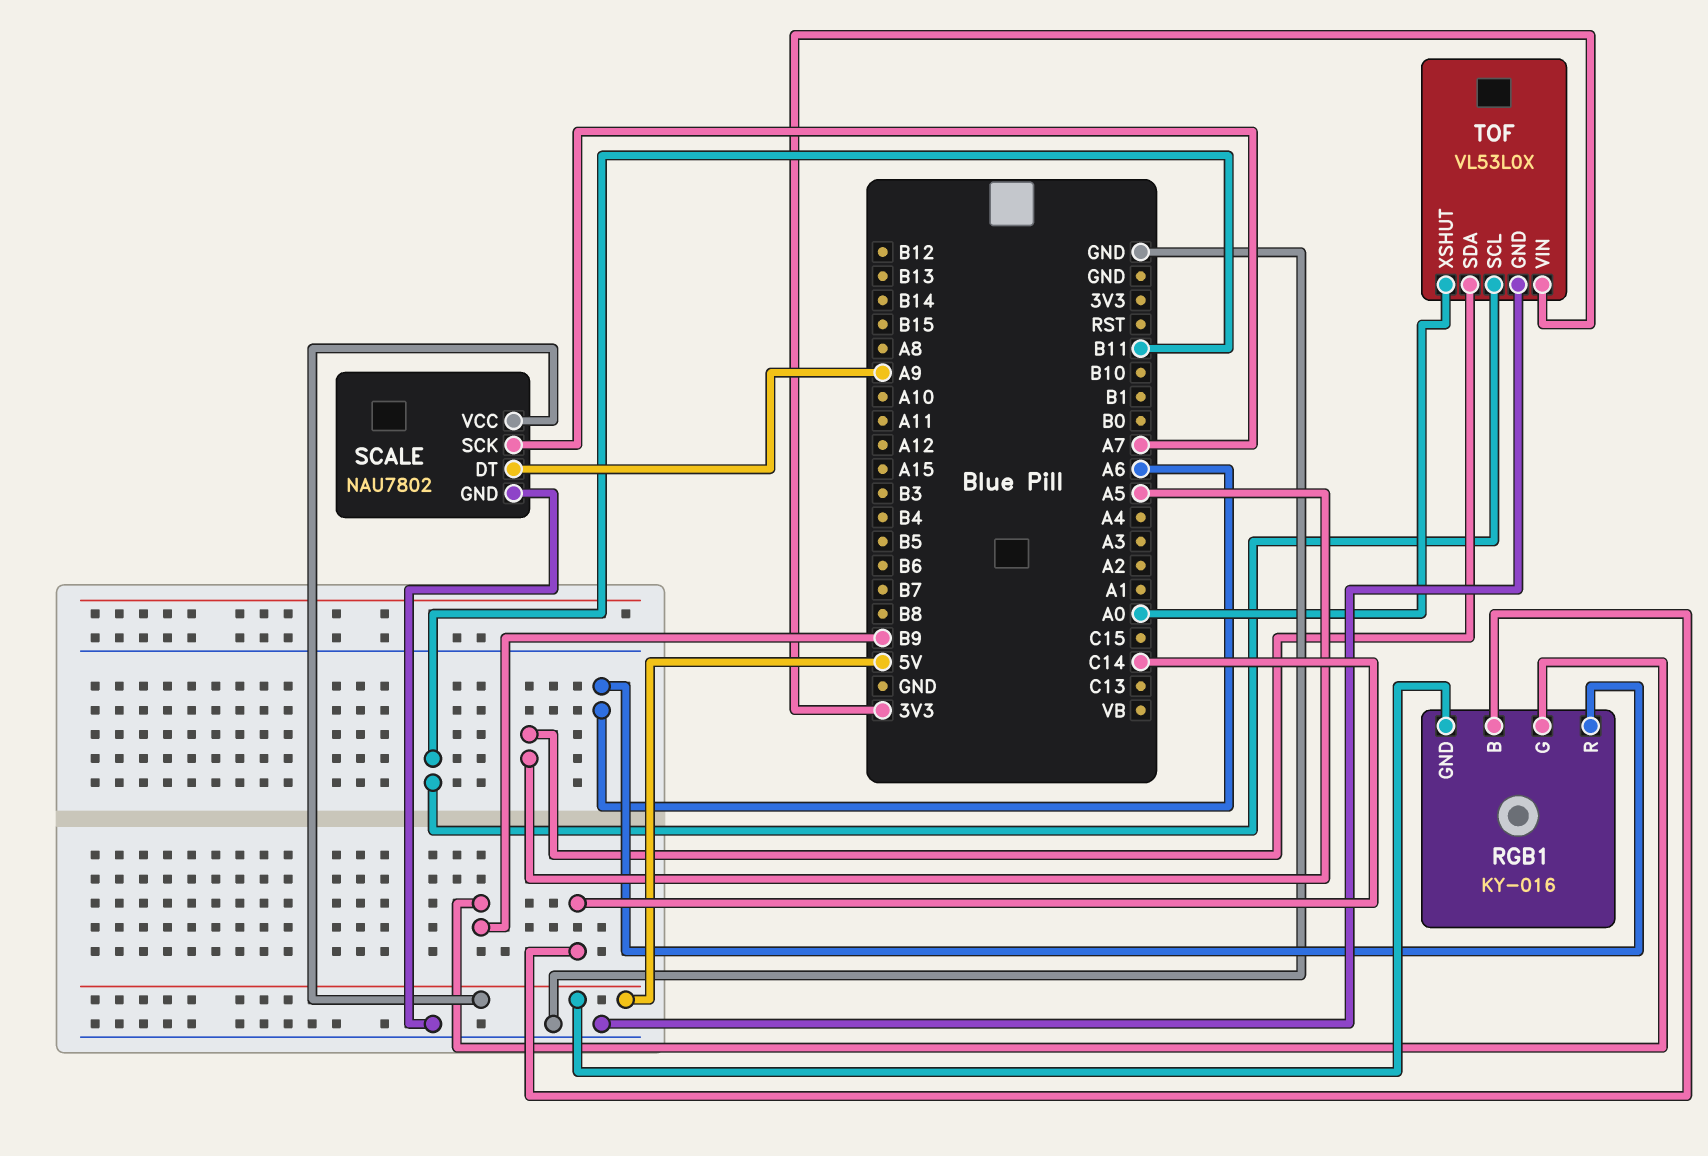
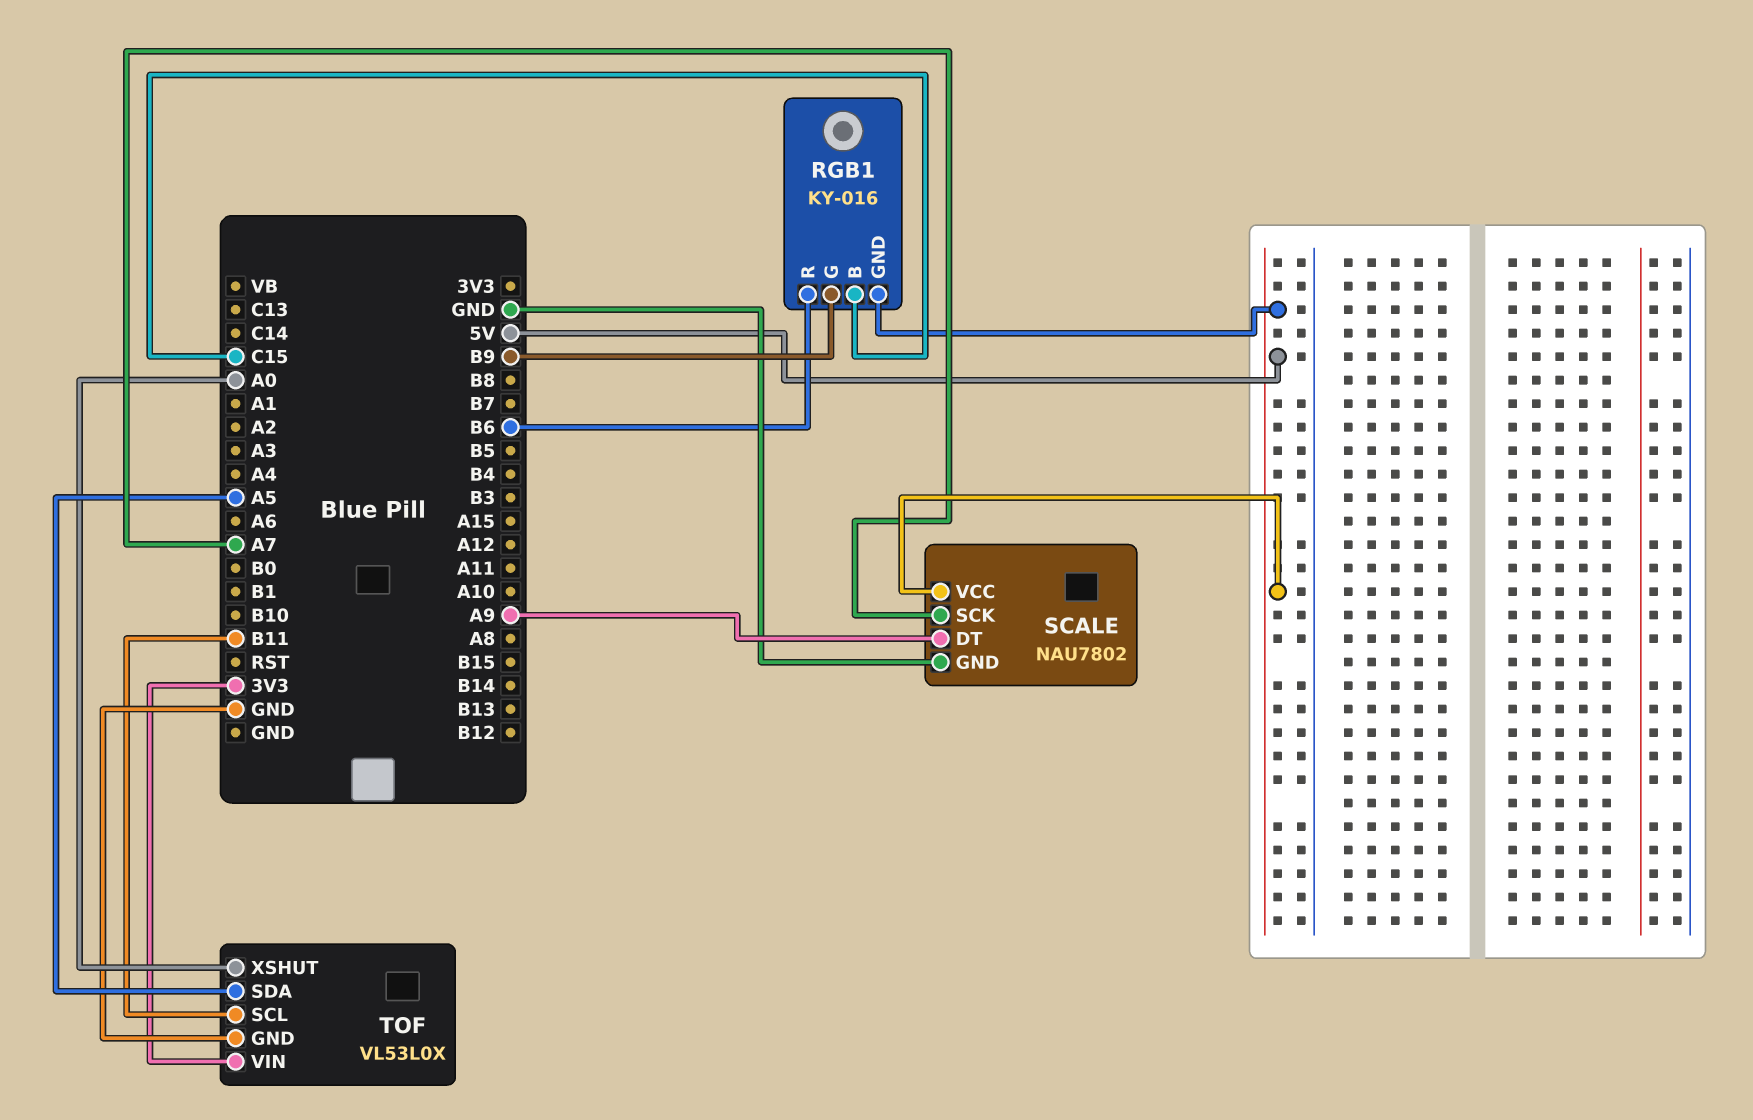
RGB1 pin B: C14 -> C15
RGB1 pin R: A6 -> B6

